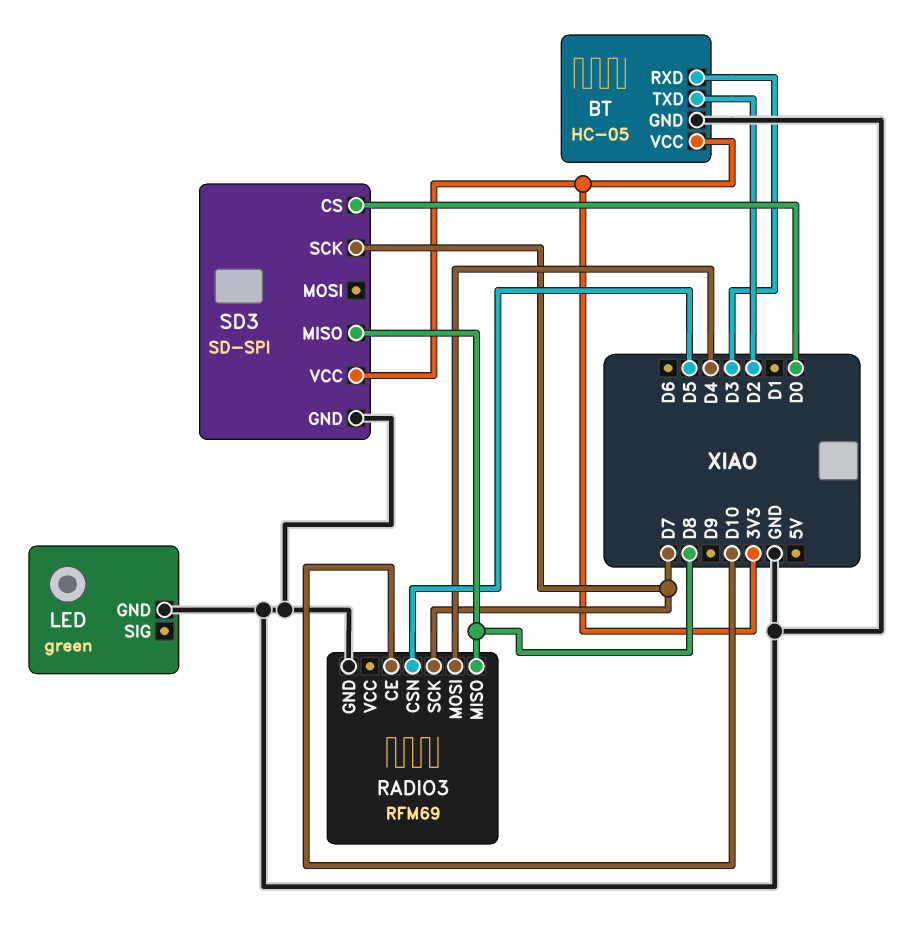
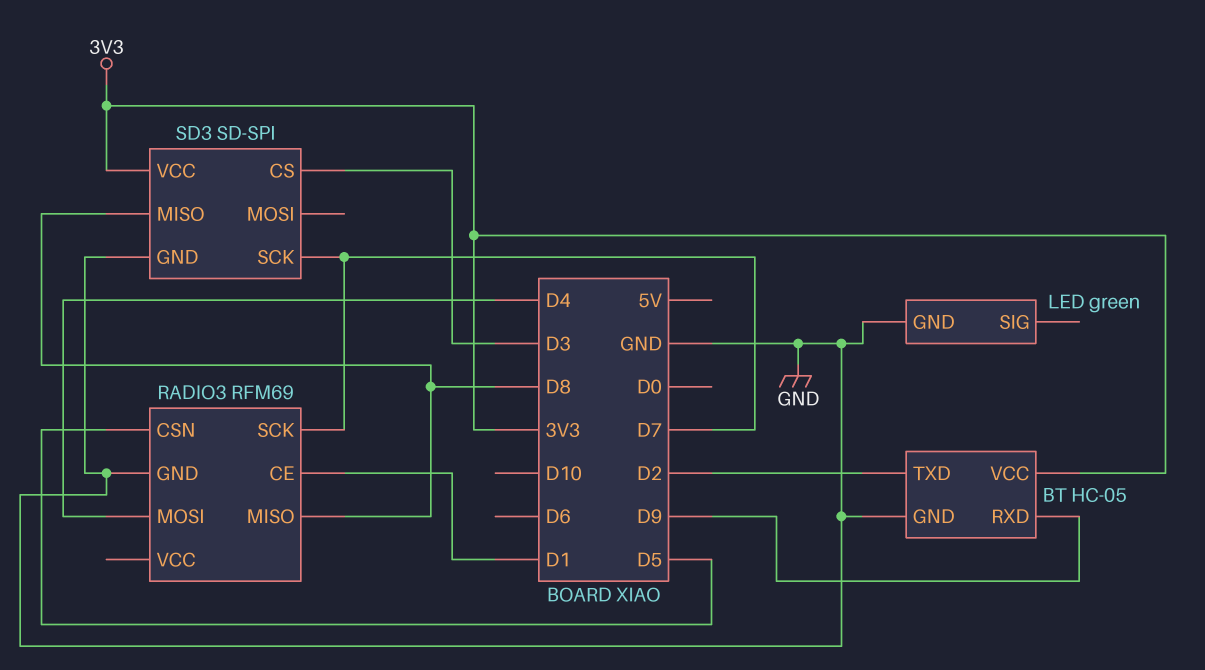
BT pin RXD: D3 -> D9
RADIO3 pin CE: D10 -> D1
SD3 pin CS: D0 -> D3

